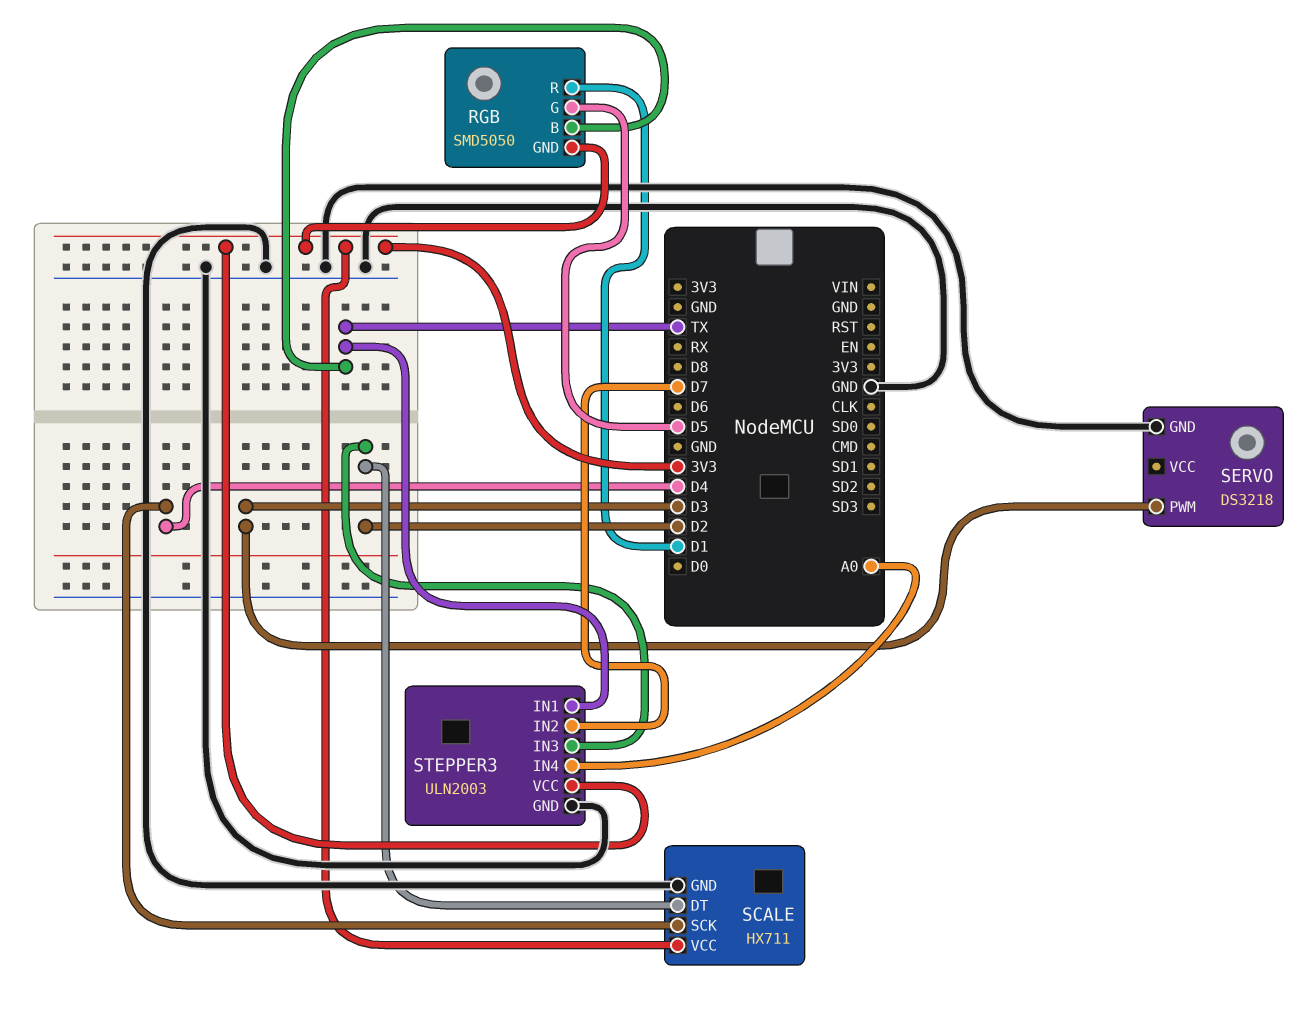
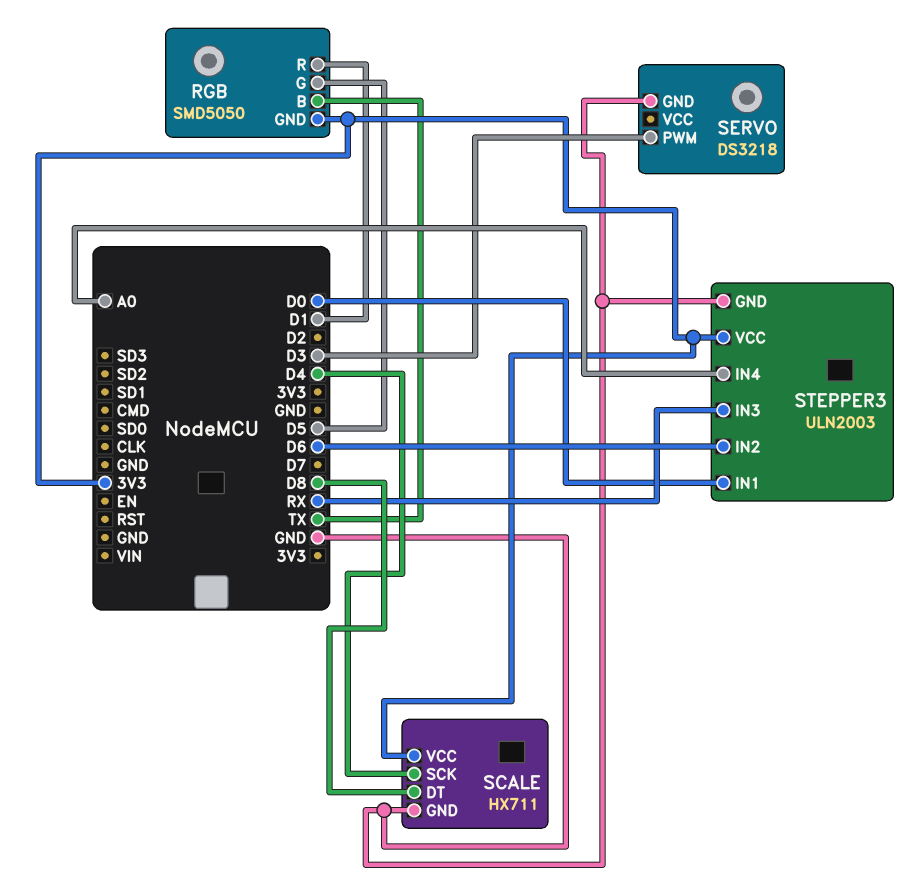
SCALE pin DT: D2 -> D8
STEPPER3 pin IN1: TX -> D0
STEPPER3 pin IN2: D7 -> D6
STEPPER3 pin IN3: D2 -> RX

